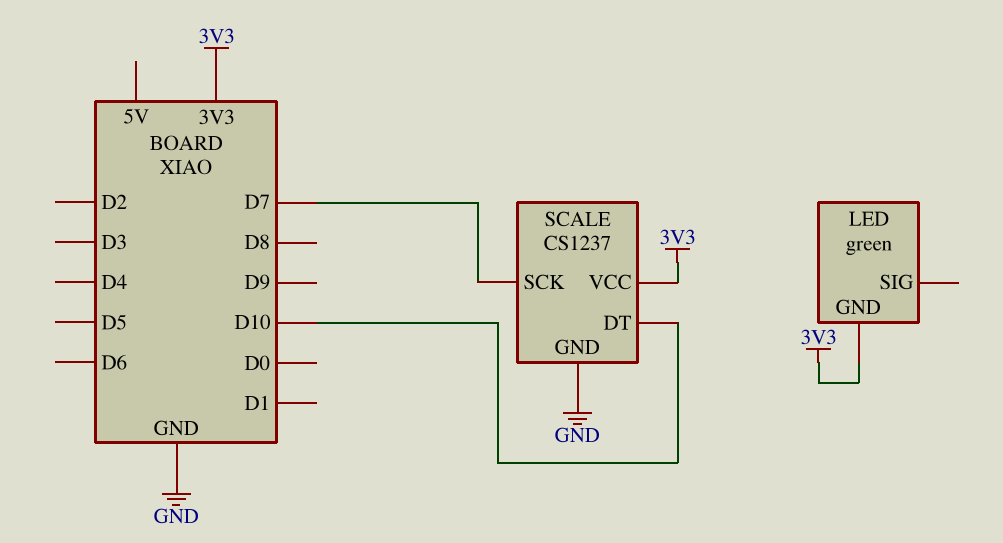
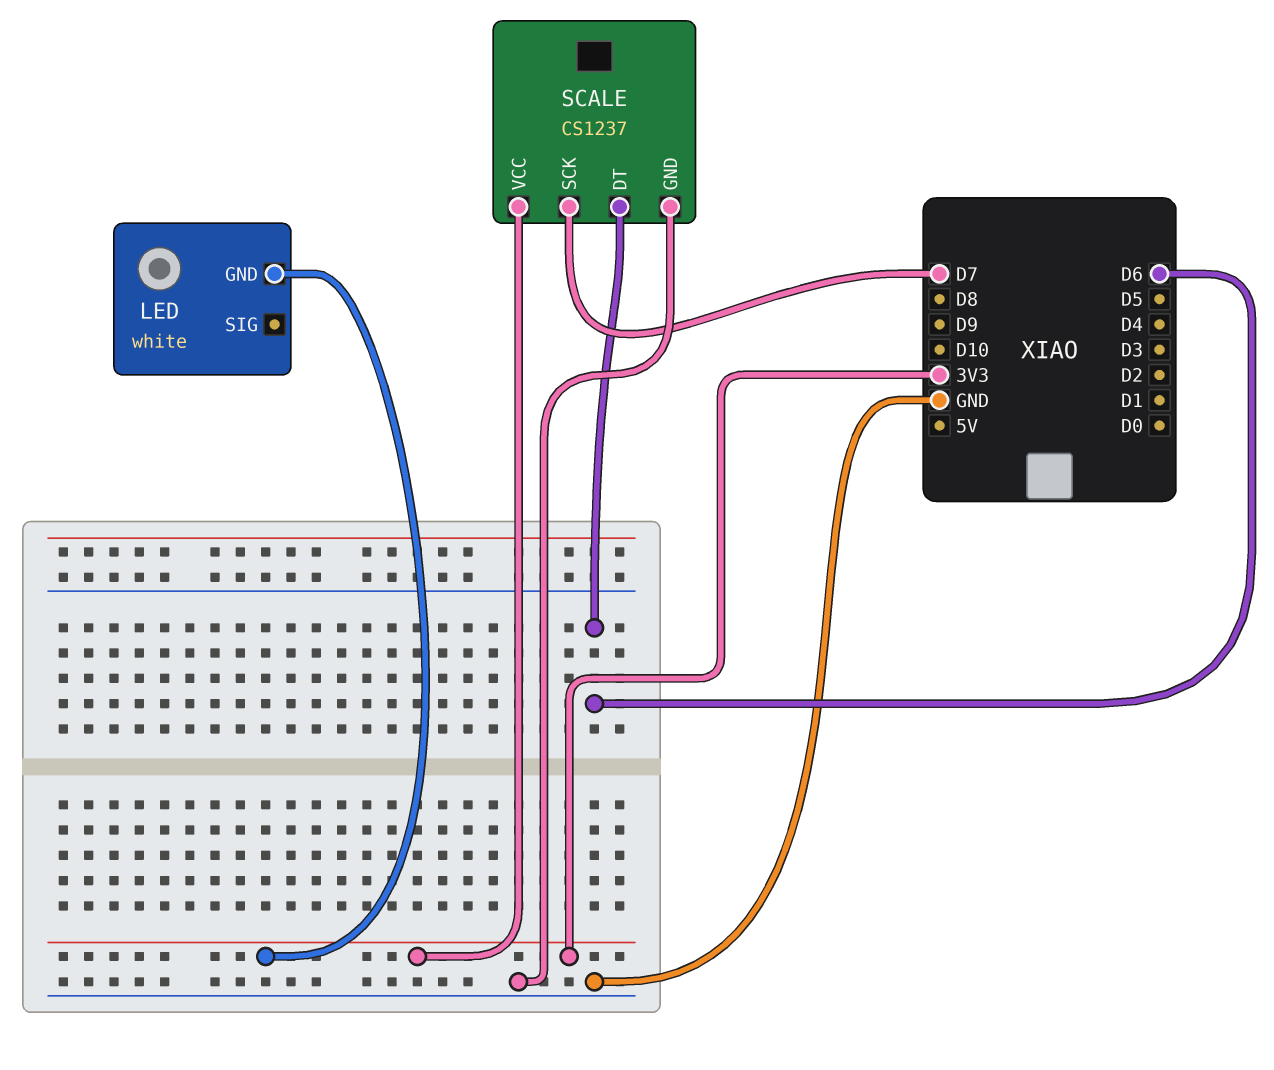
LED: green -> white
SCALE pin DT: D10 -> D6

